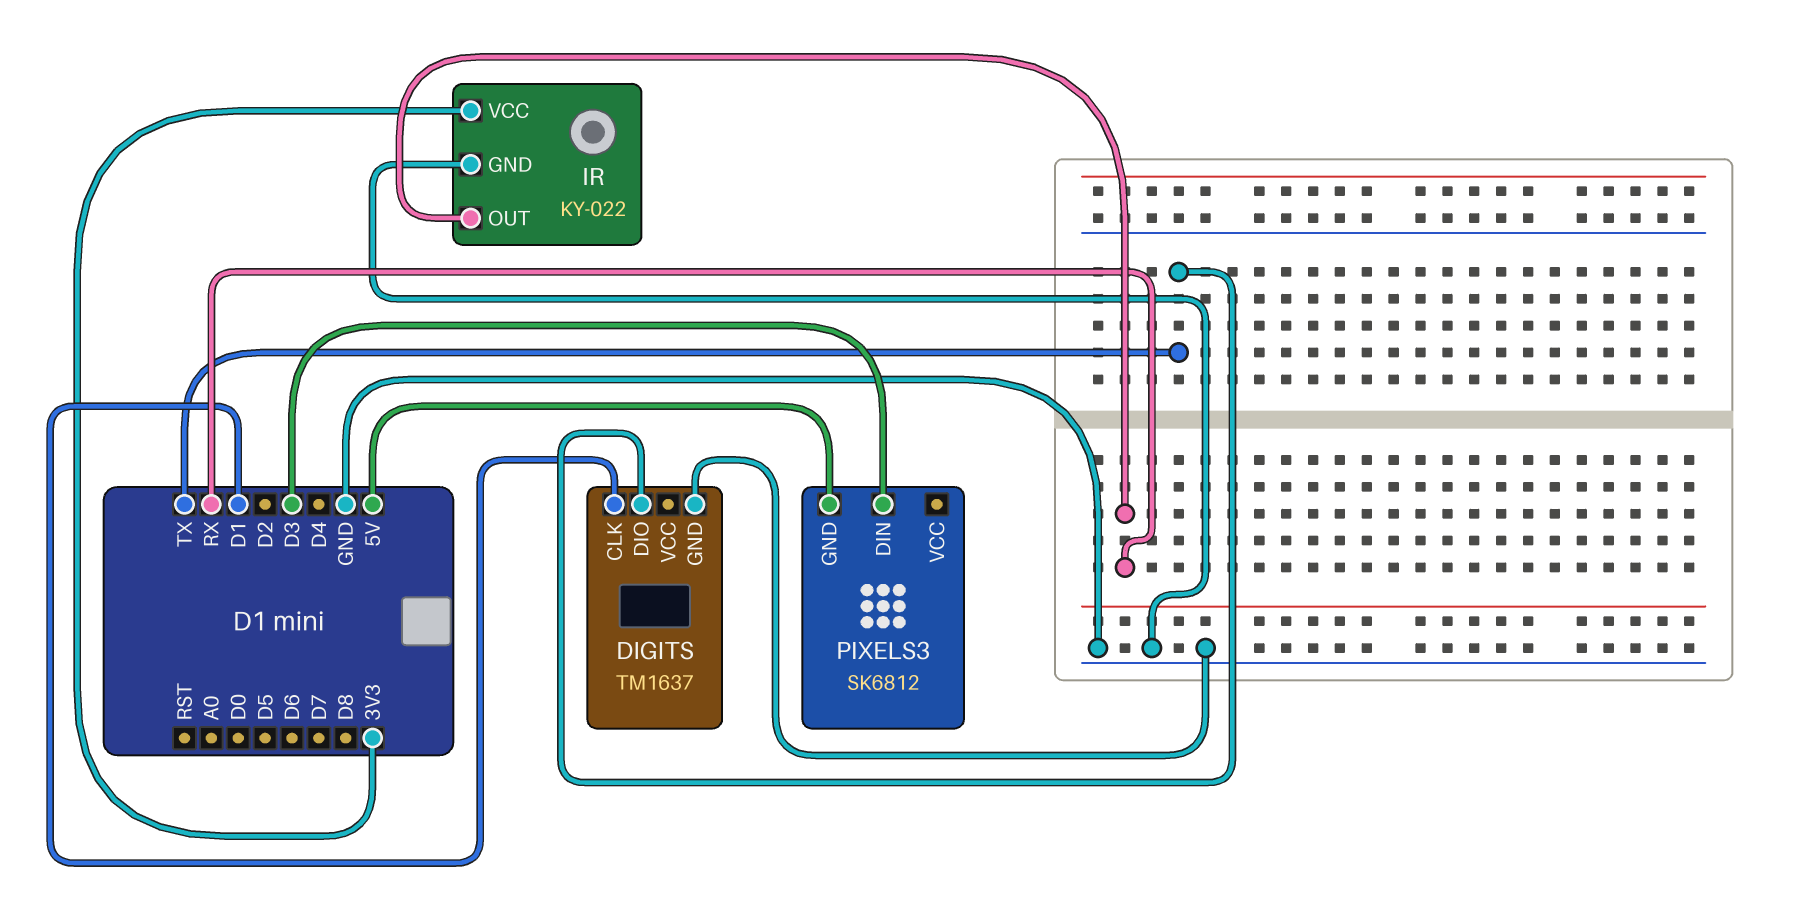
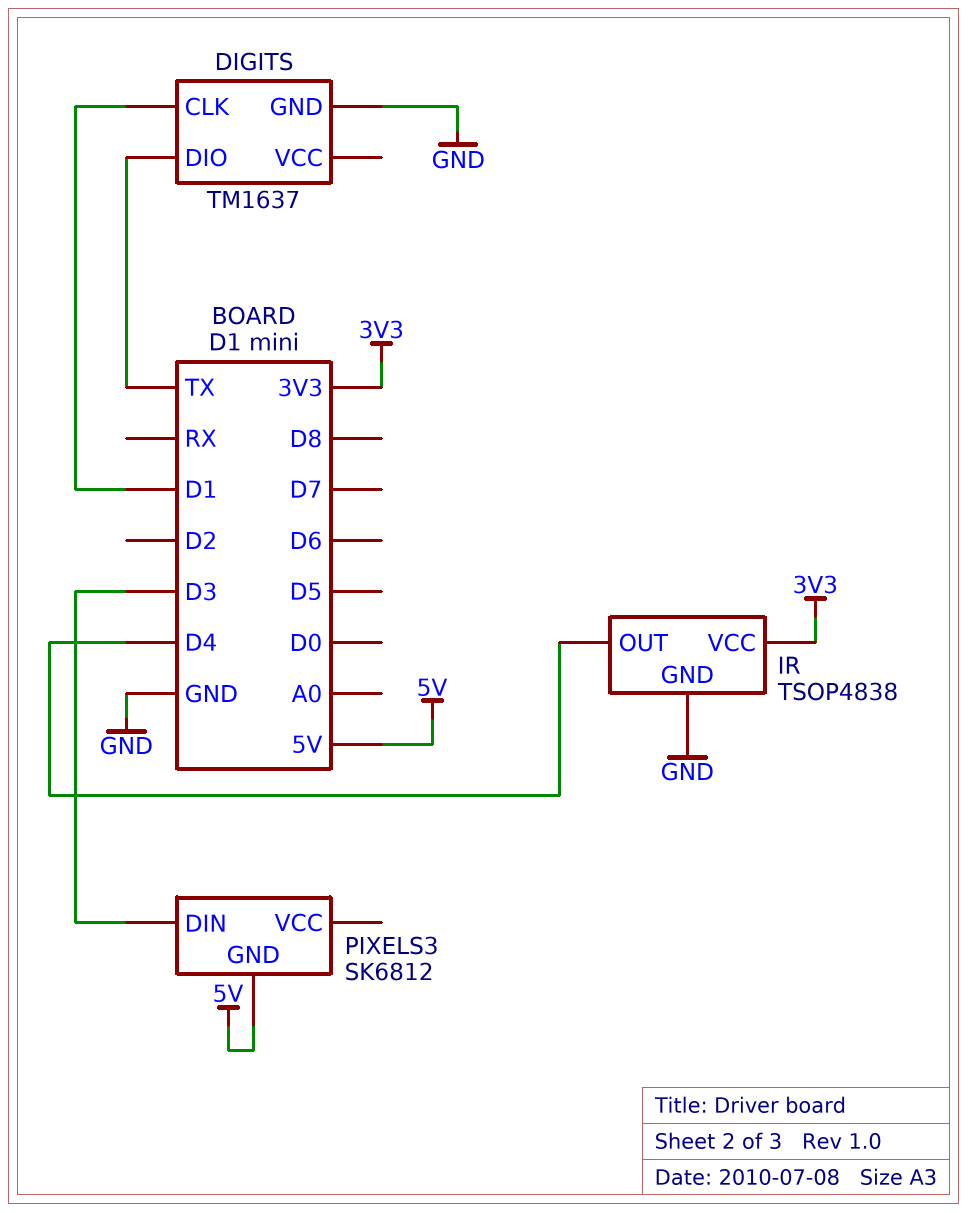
IR: KY-022 -> TSOP4838
IR pin OUT: RX -> D4

